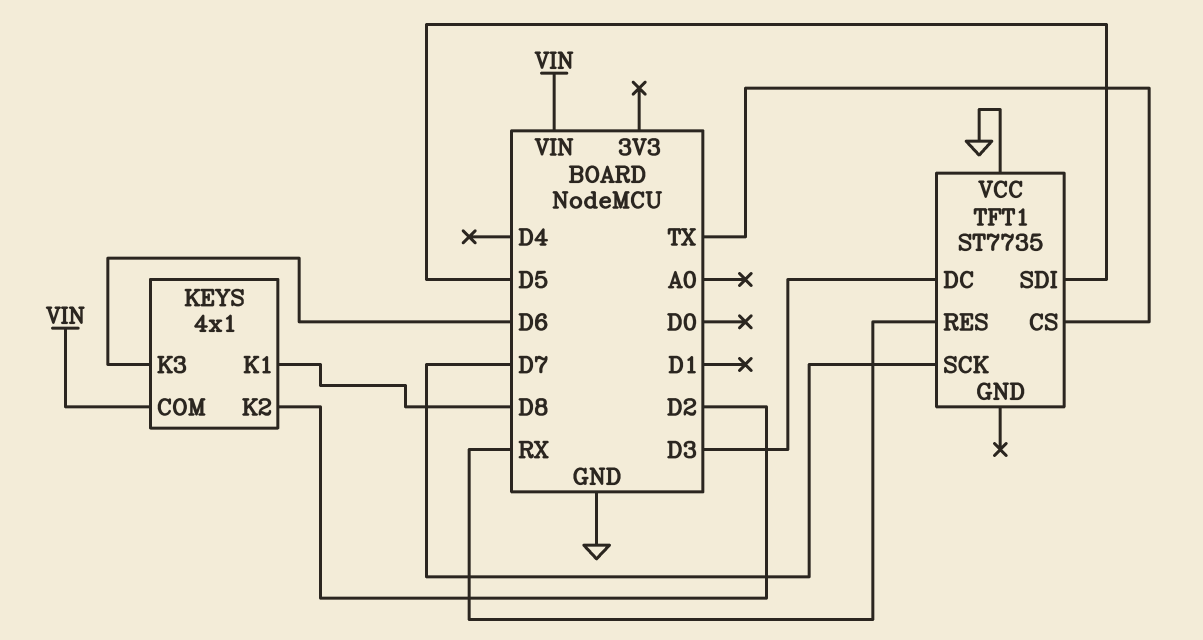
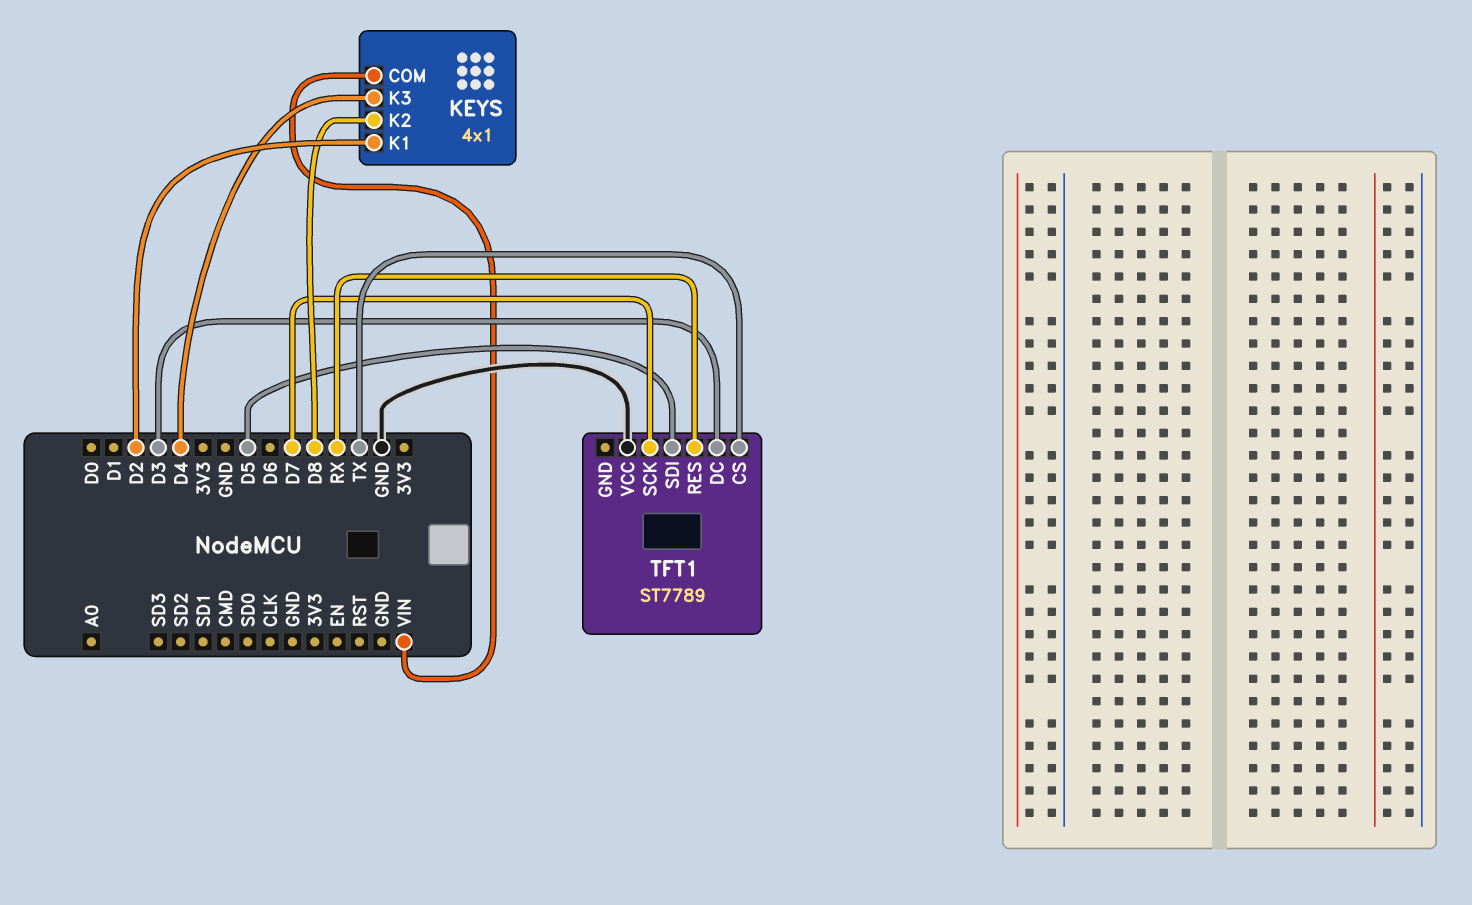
KEYS pin K1: D8 -> D2
KEYS pin K2: D2 -> D8
KEYS pin K3: D6 -> D4
TFT1: ST7735 -> ST7789

